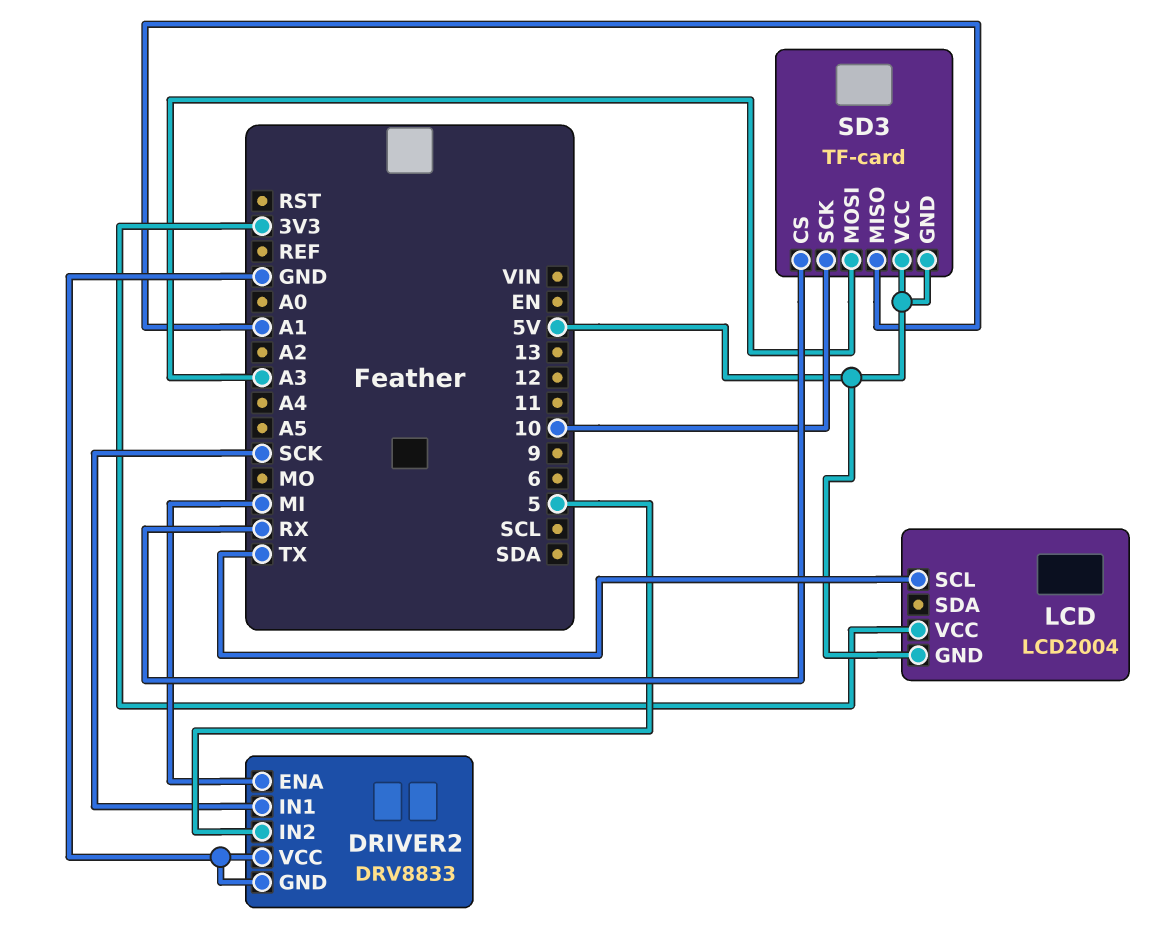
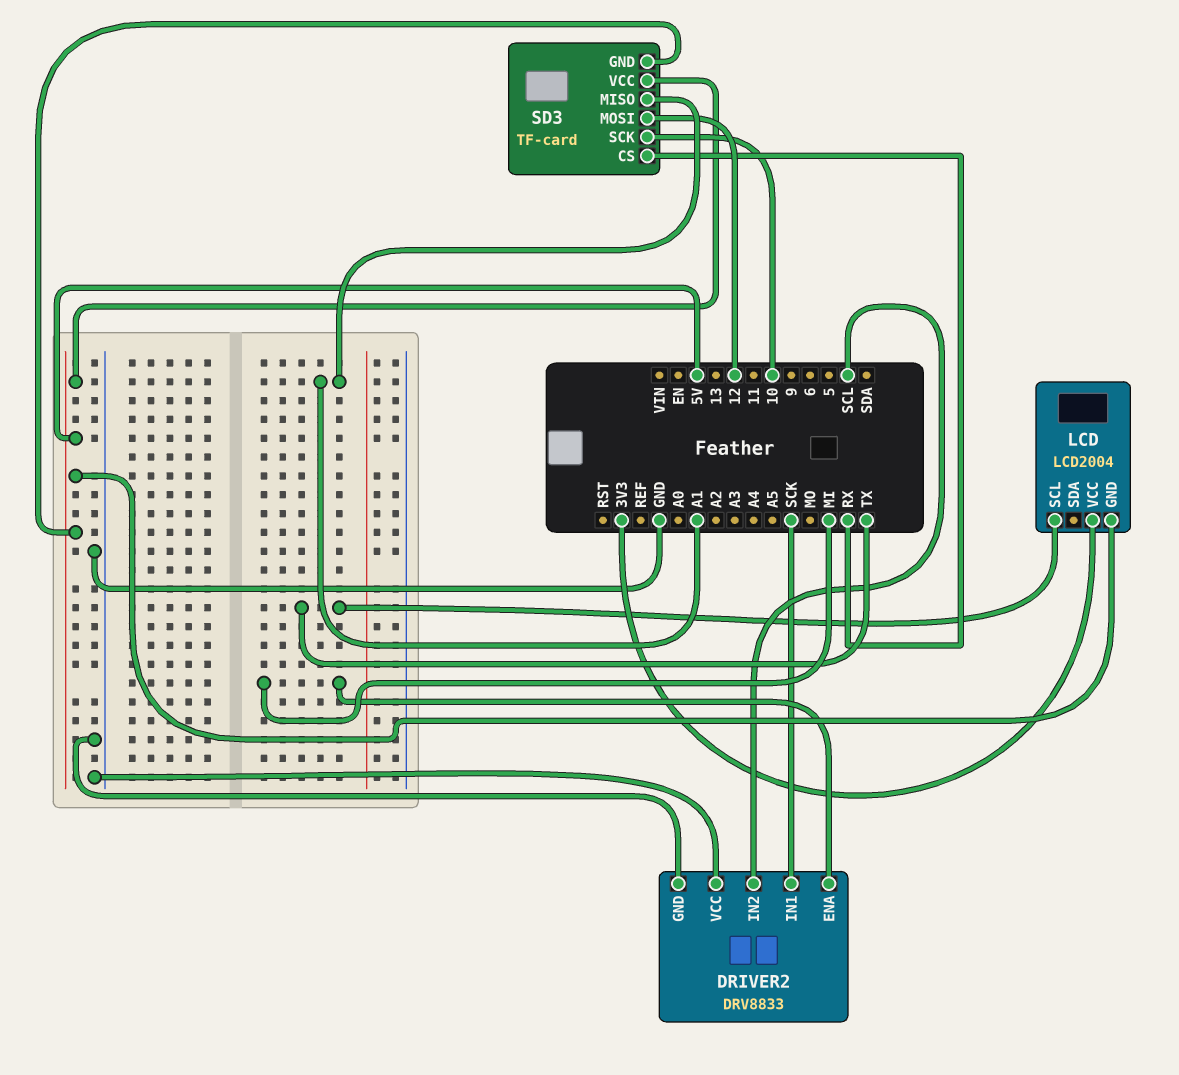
DRIVER2 pin IN2: 5 -> SCL
SD3 pin MOSI: A3 -> 12

